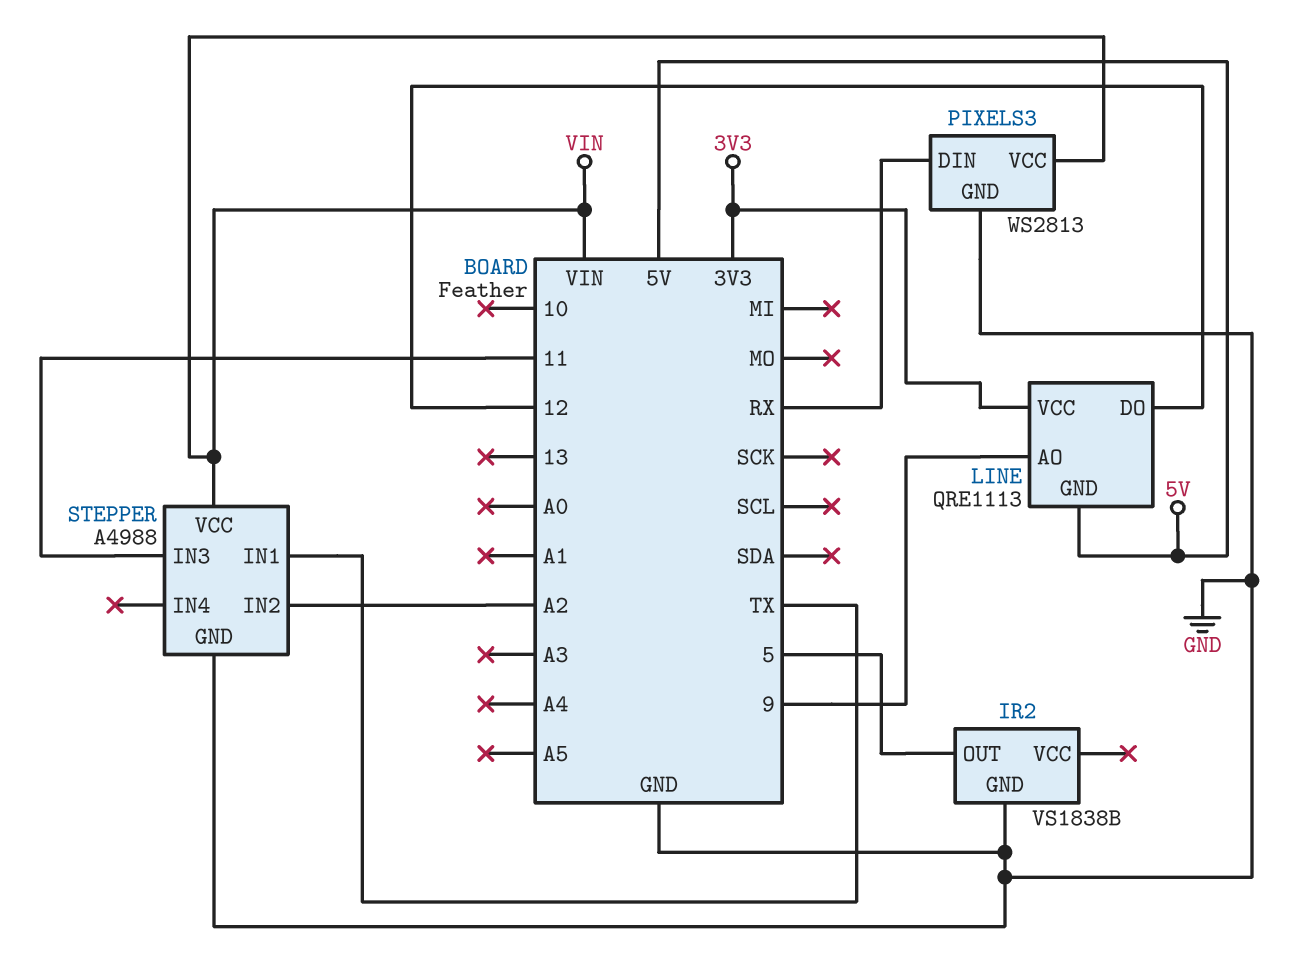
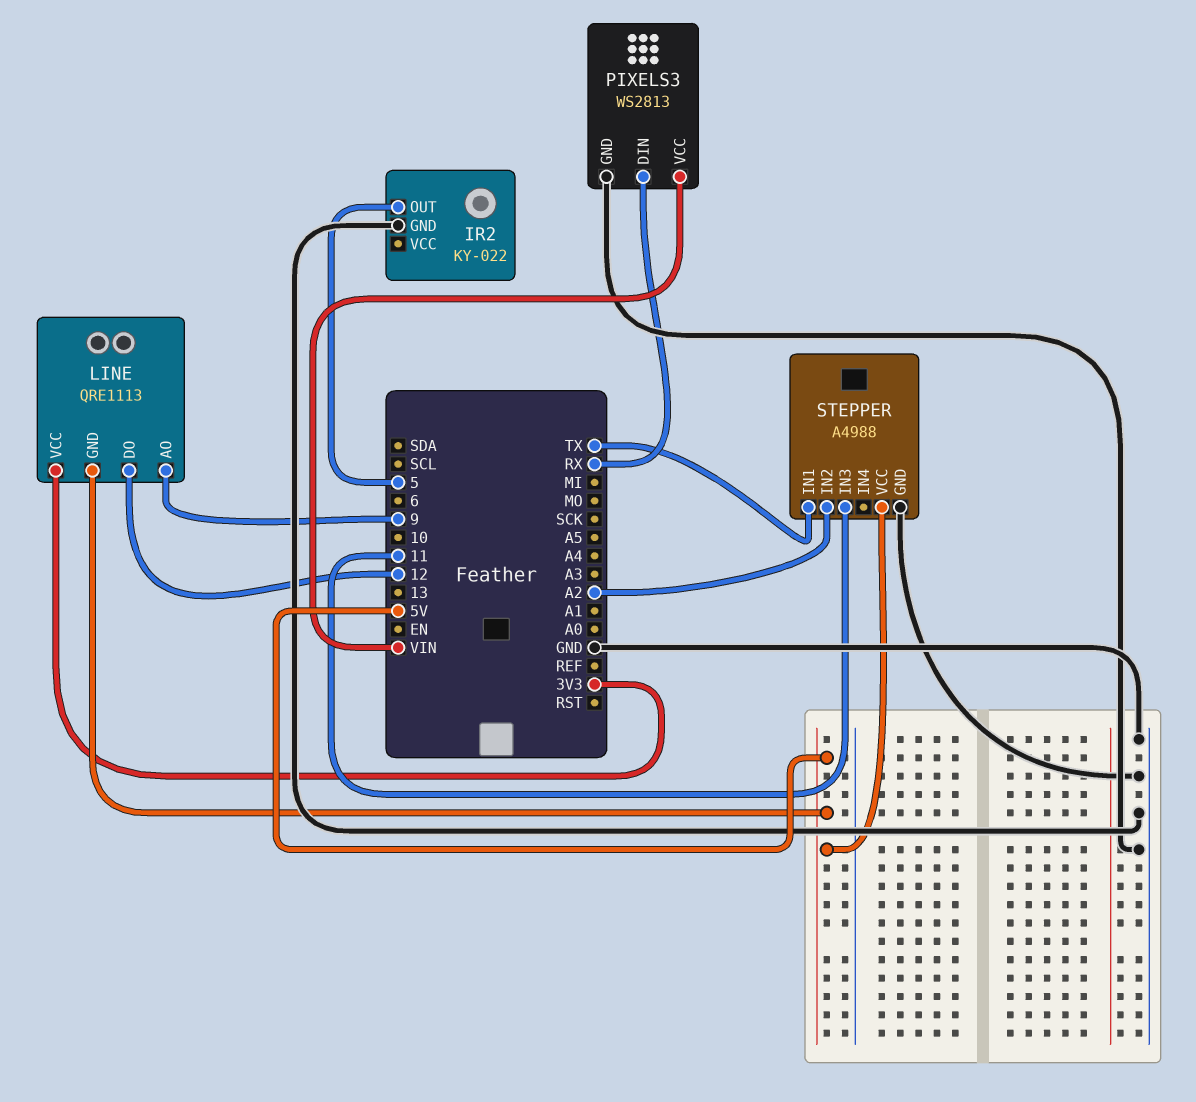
IR2: VS1838B -> KY-022
STEPPER pin VCC: VIN -> 5V

